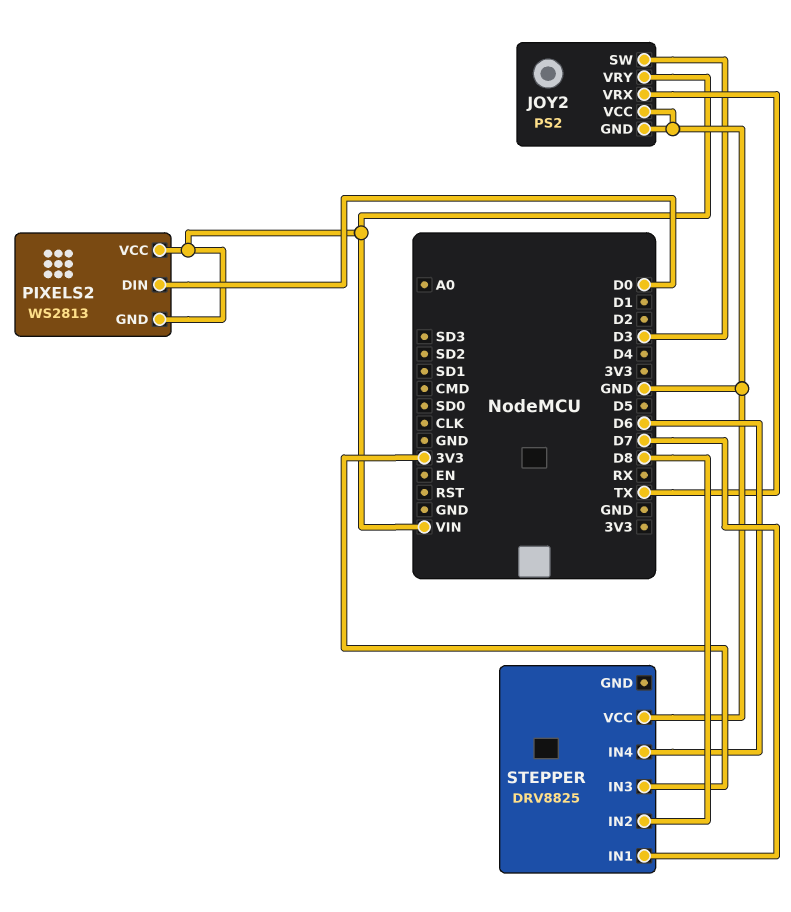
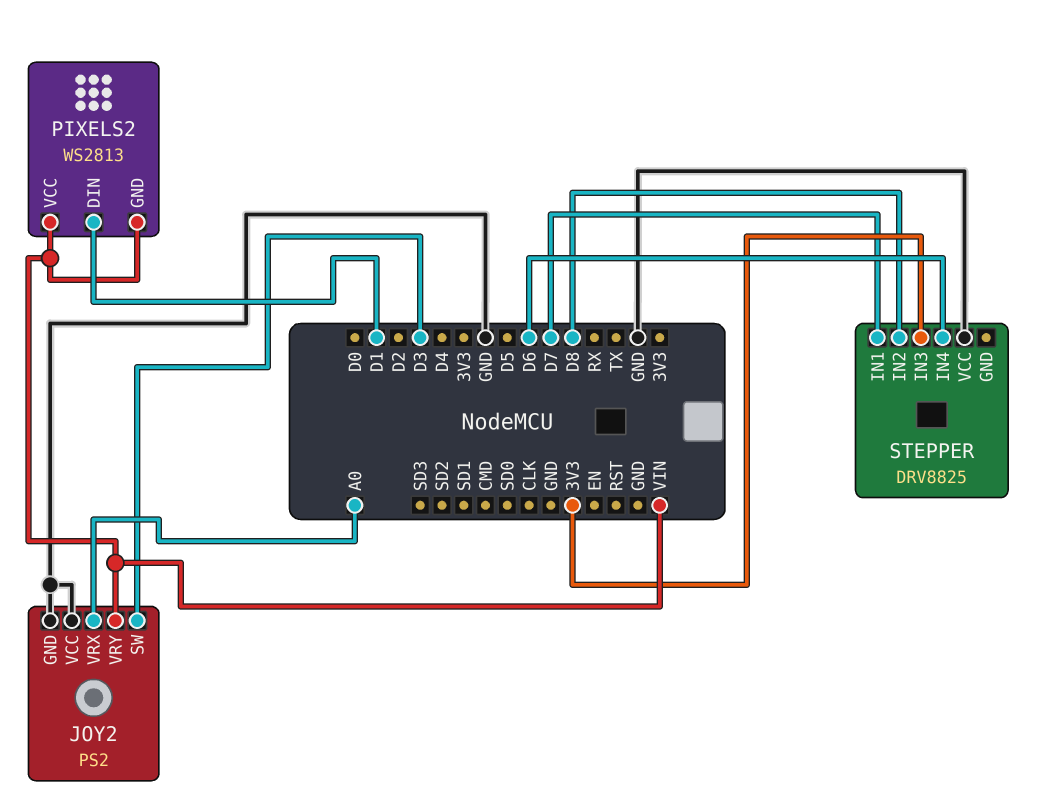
JOY2 pin VRX: TX -> A0
PIXELS2 pin DIN: D0 -> D1

